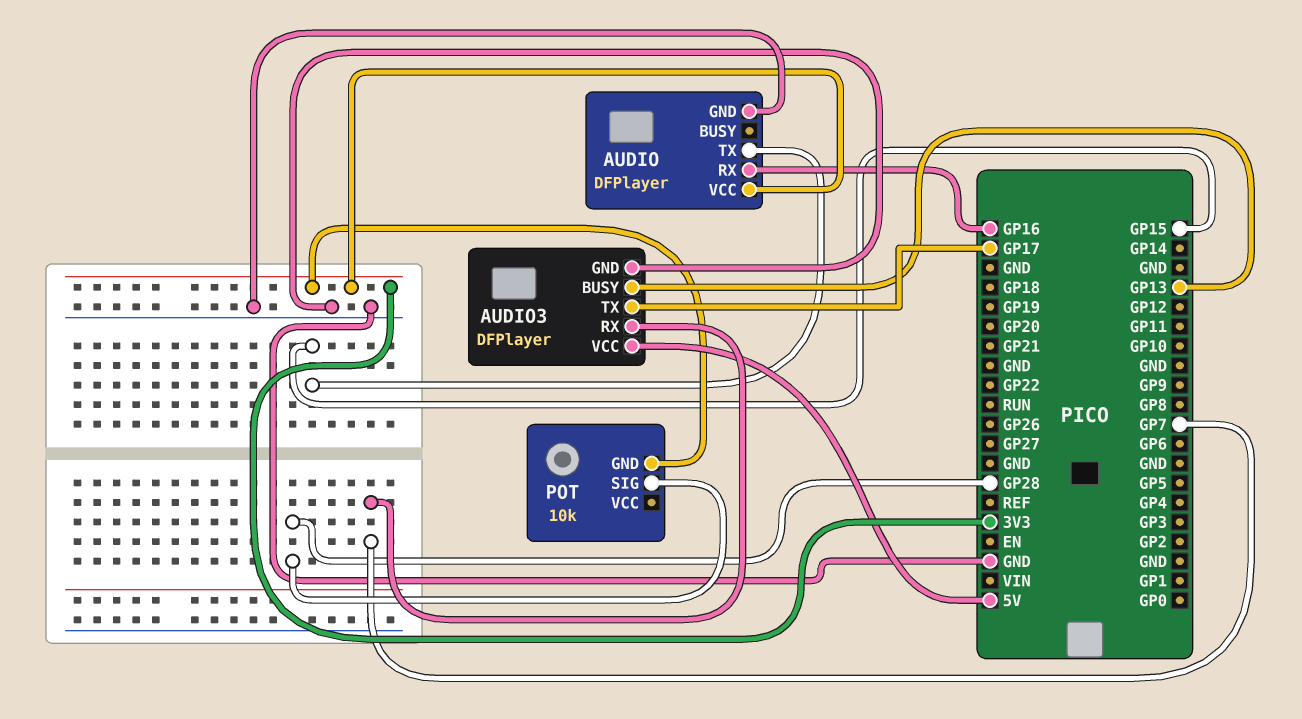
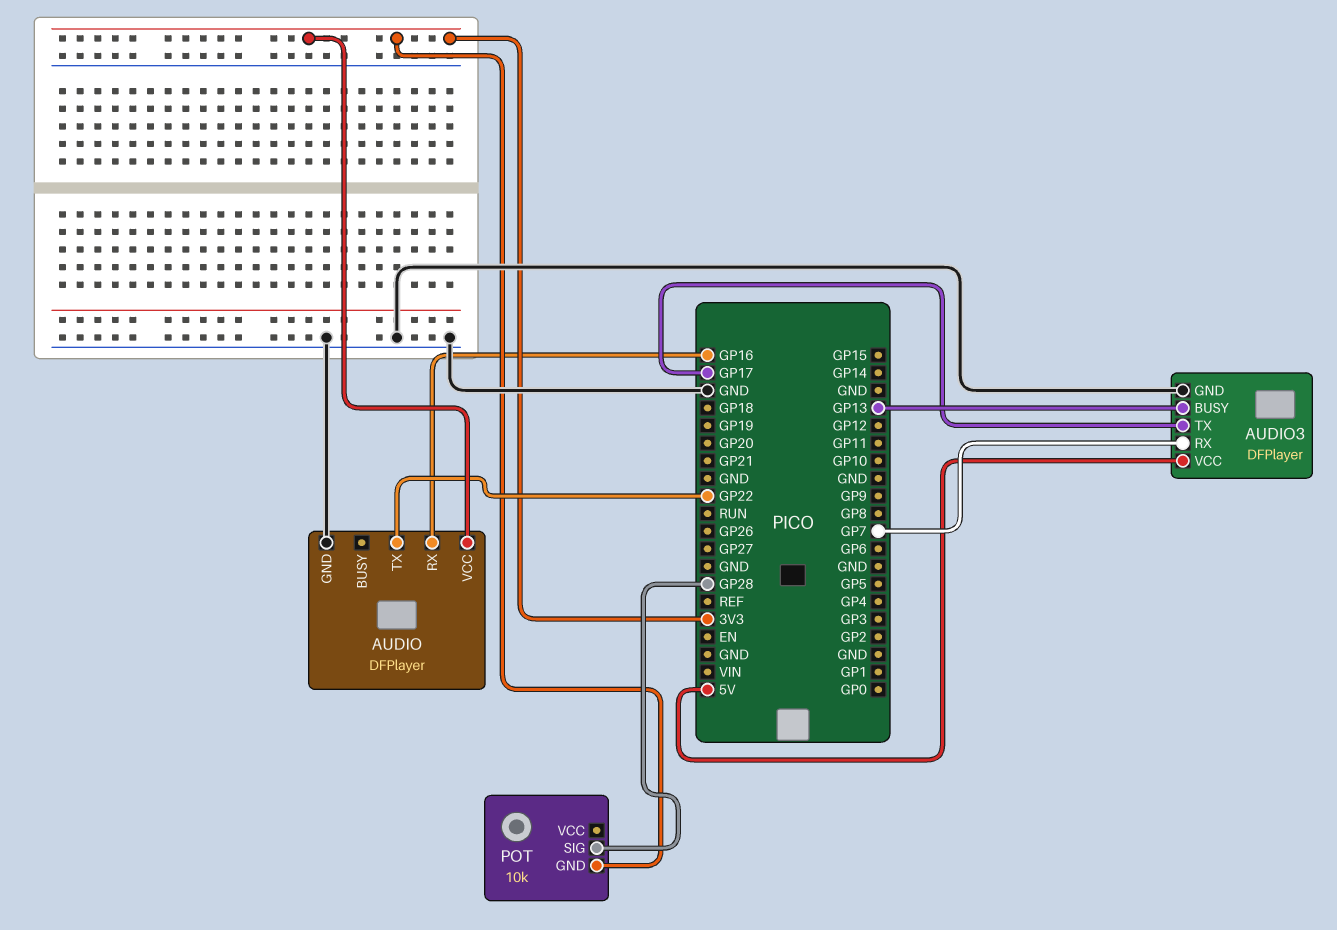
AUDIO pin TX: GP15 -> GP22

